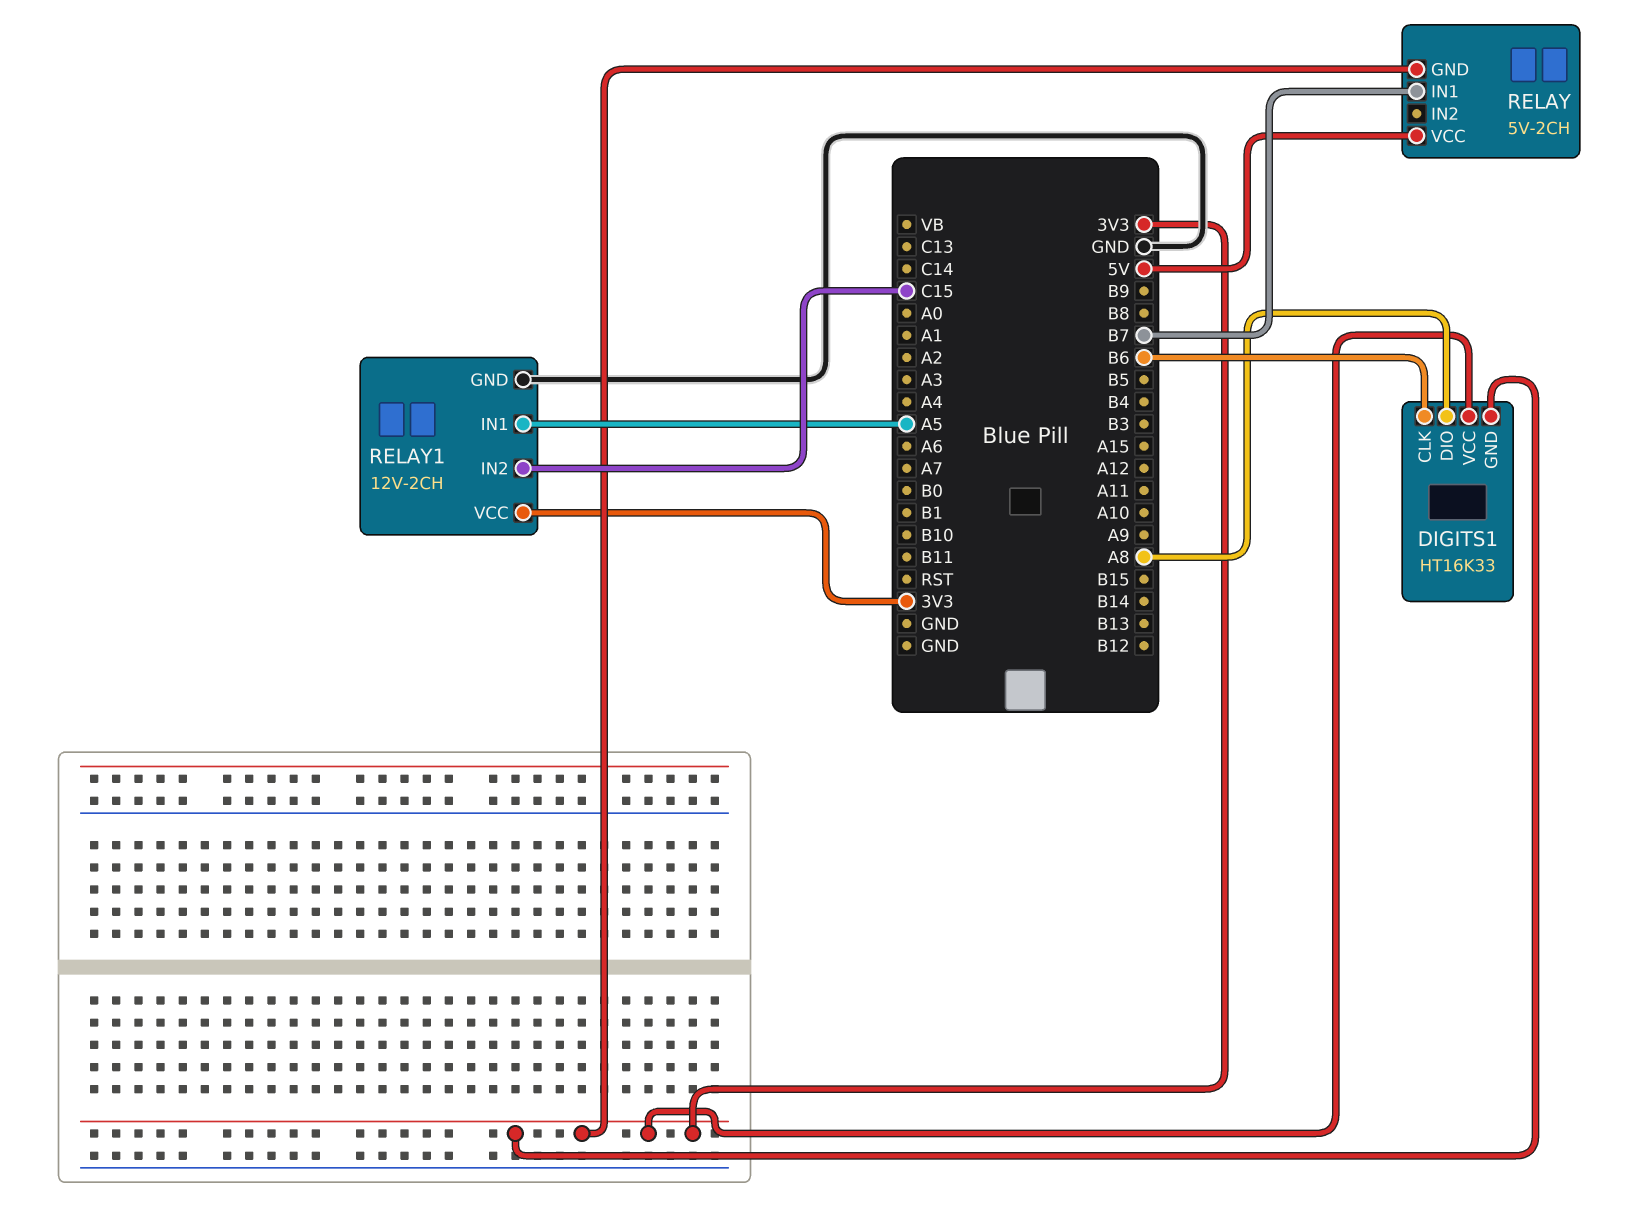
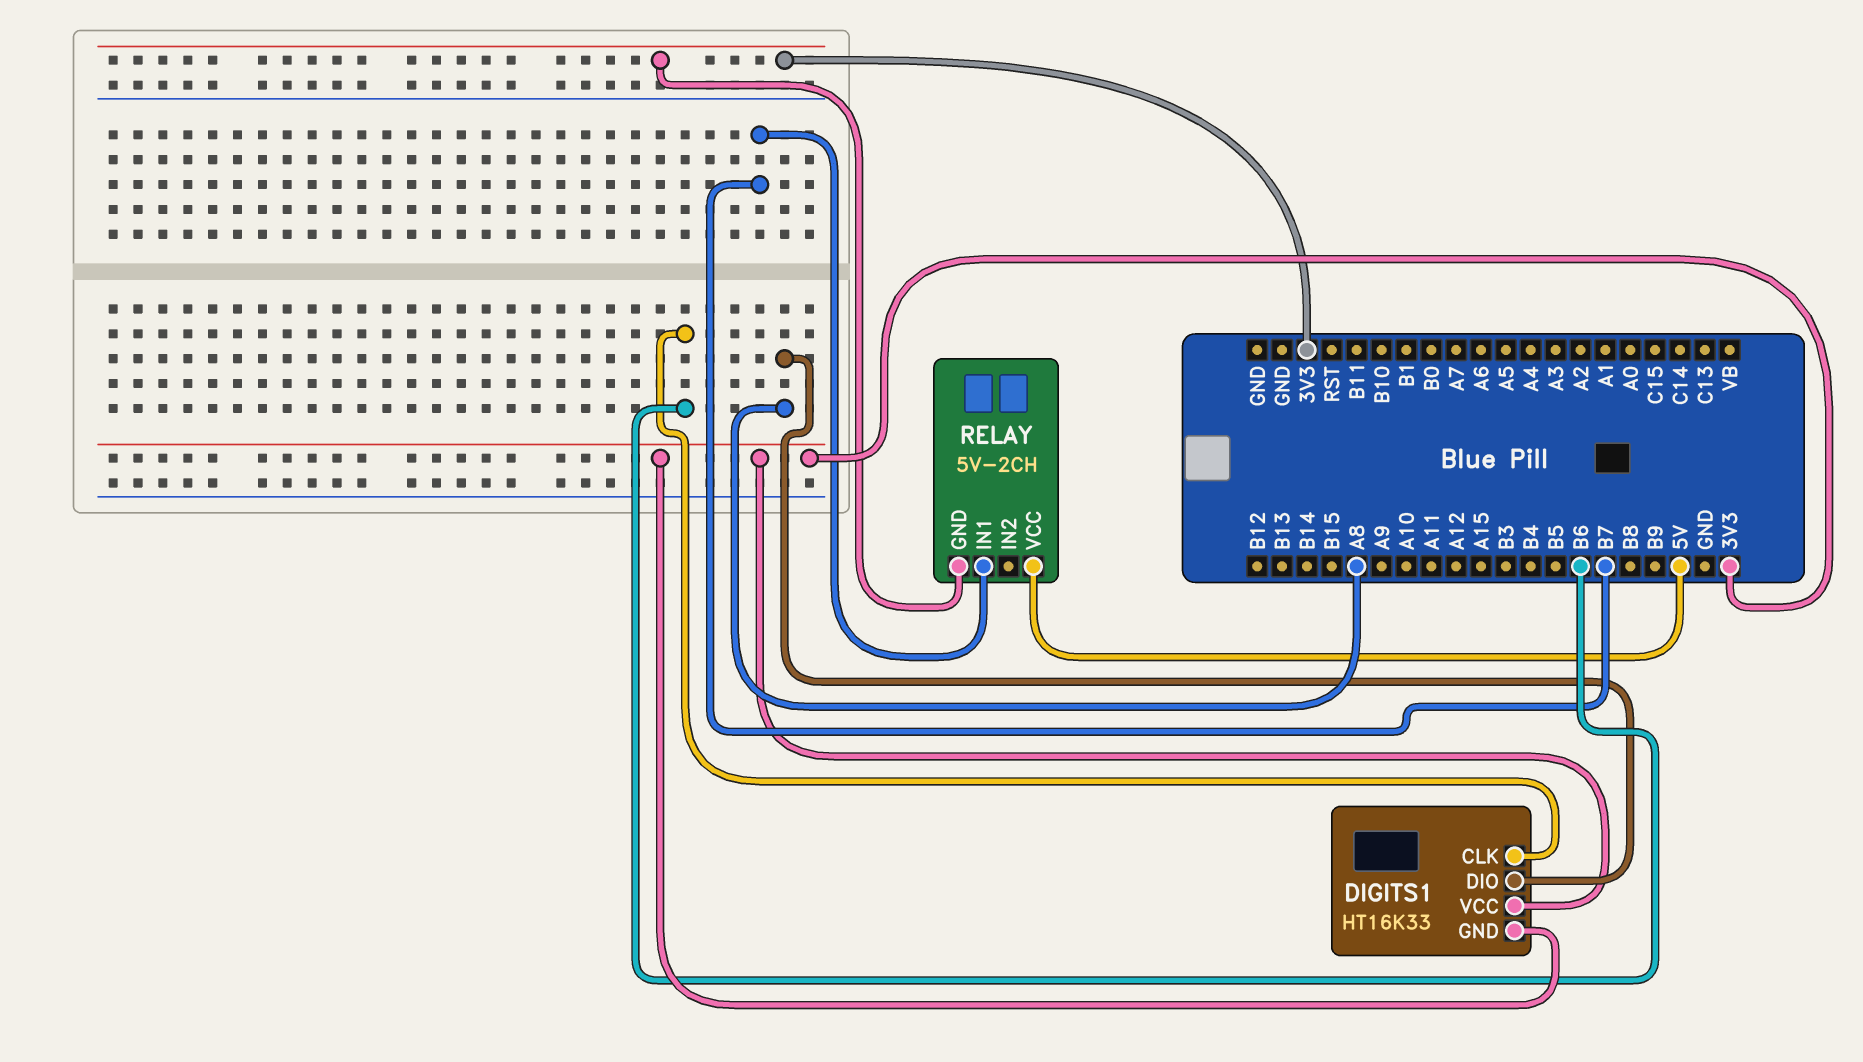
RELAY1: 12V-2CH -> none
RELAY1 pin GND: GND -> none
RELAY1 pin IN1: A5 -> none
RELAY1 pin IN2: C15 -> none
RELAY1 pin VCC: 3V3 -> none

